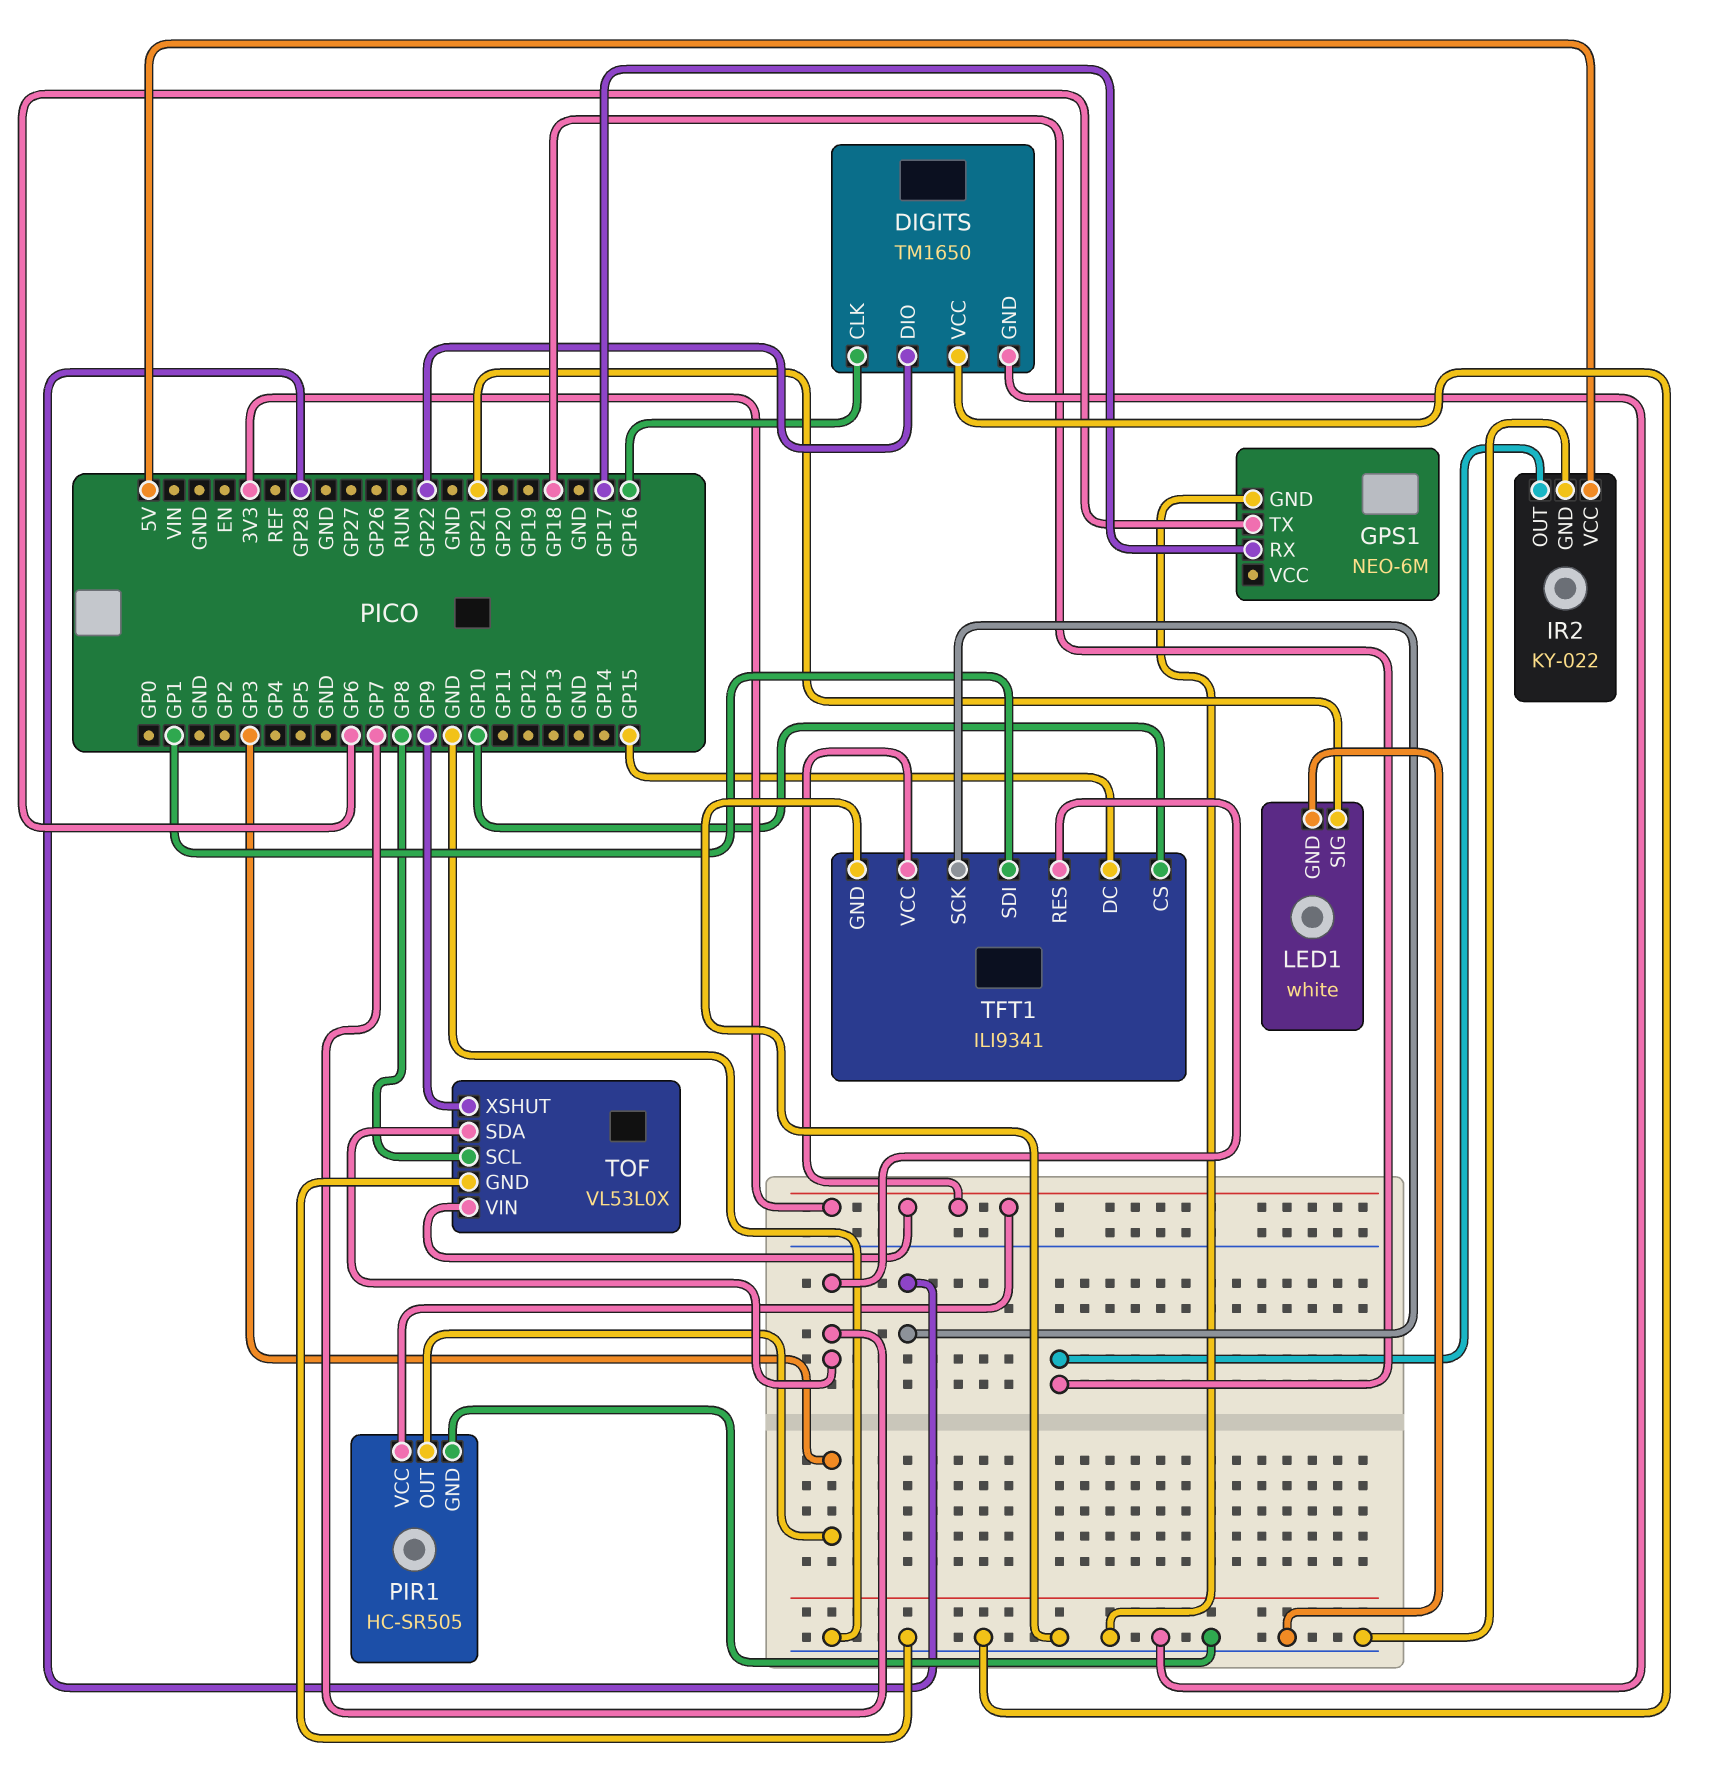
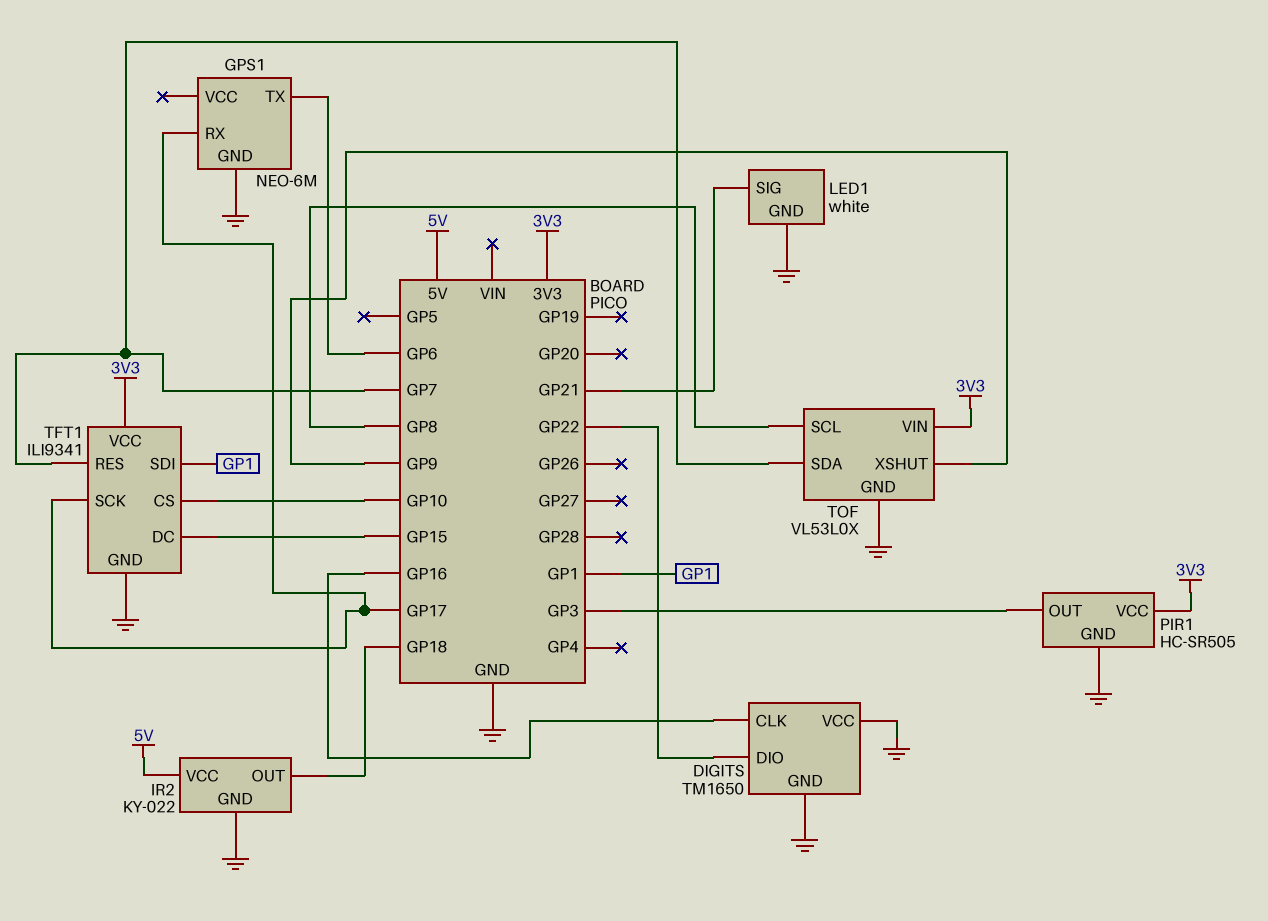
TFT1 pin SCK: GP28 -> GP17

